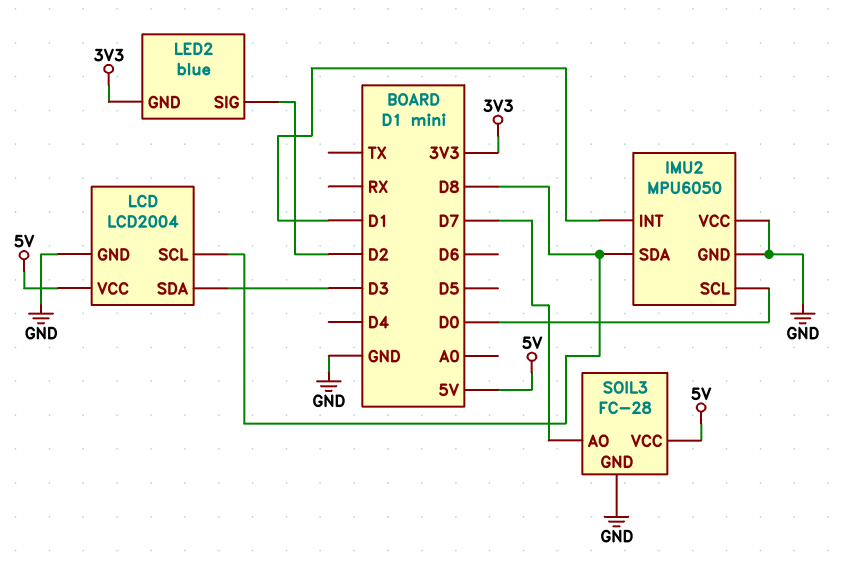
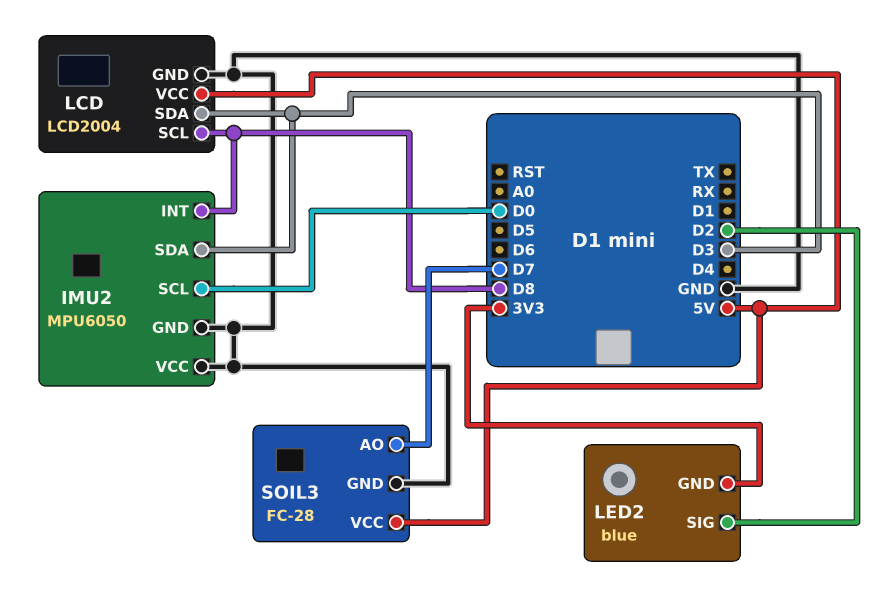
IMU2 pin INT: D1 -> D8
IMU2 pin SDA: D8 -> D3

